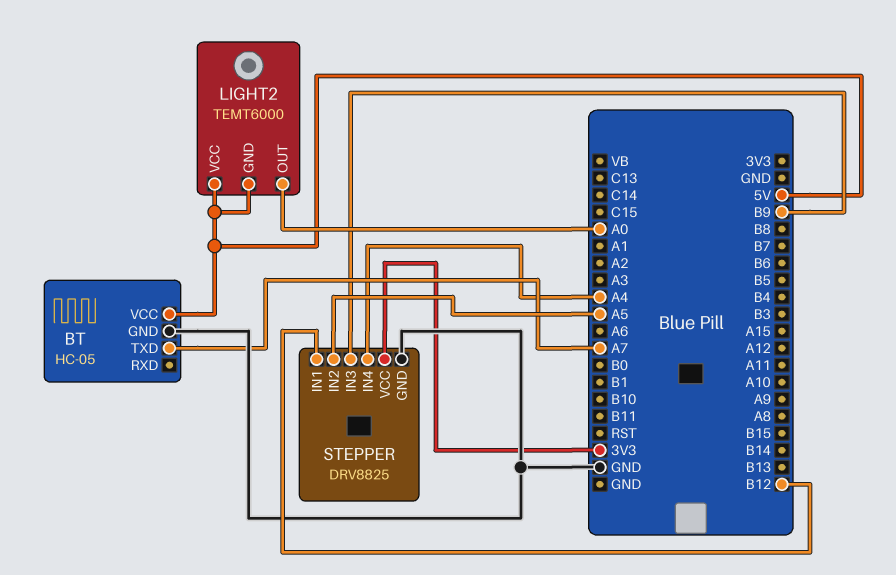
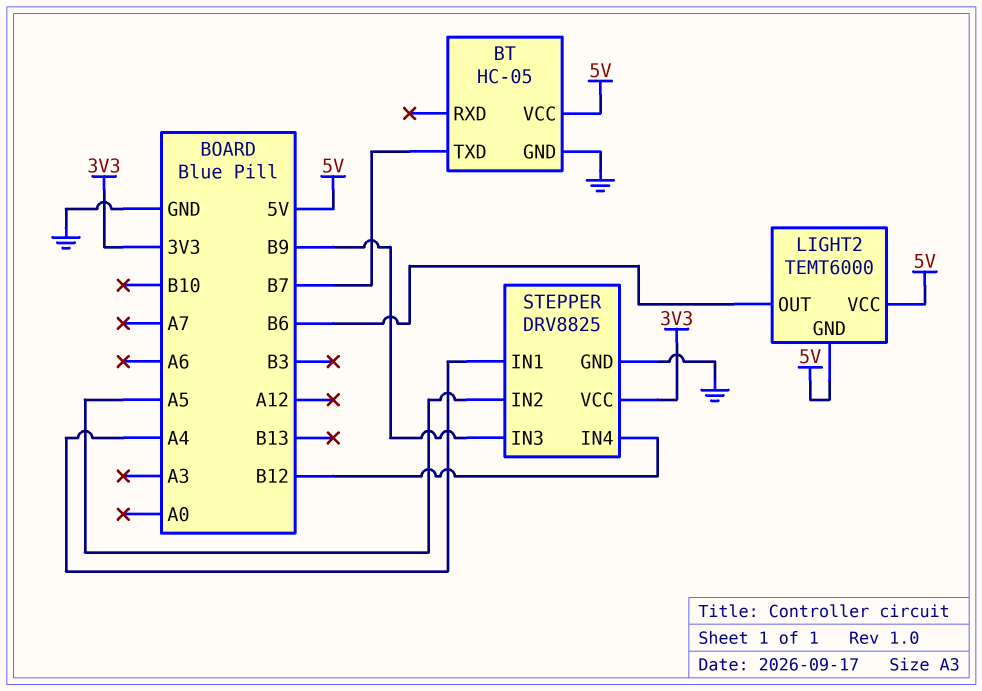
BT pin TXD: A7 -> B7
LIGHT2 pin OUT: A0 -> B6
STEPPER pin IN1: B12 -> A4
STEPPER pin IN4: A4 -> B12

